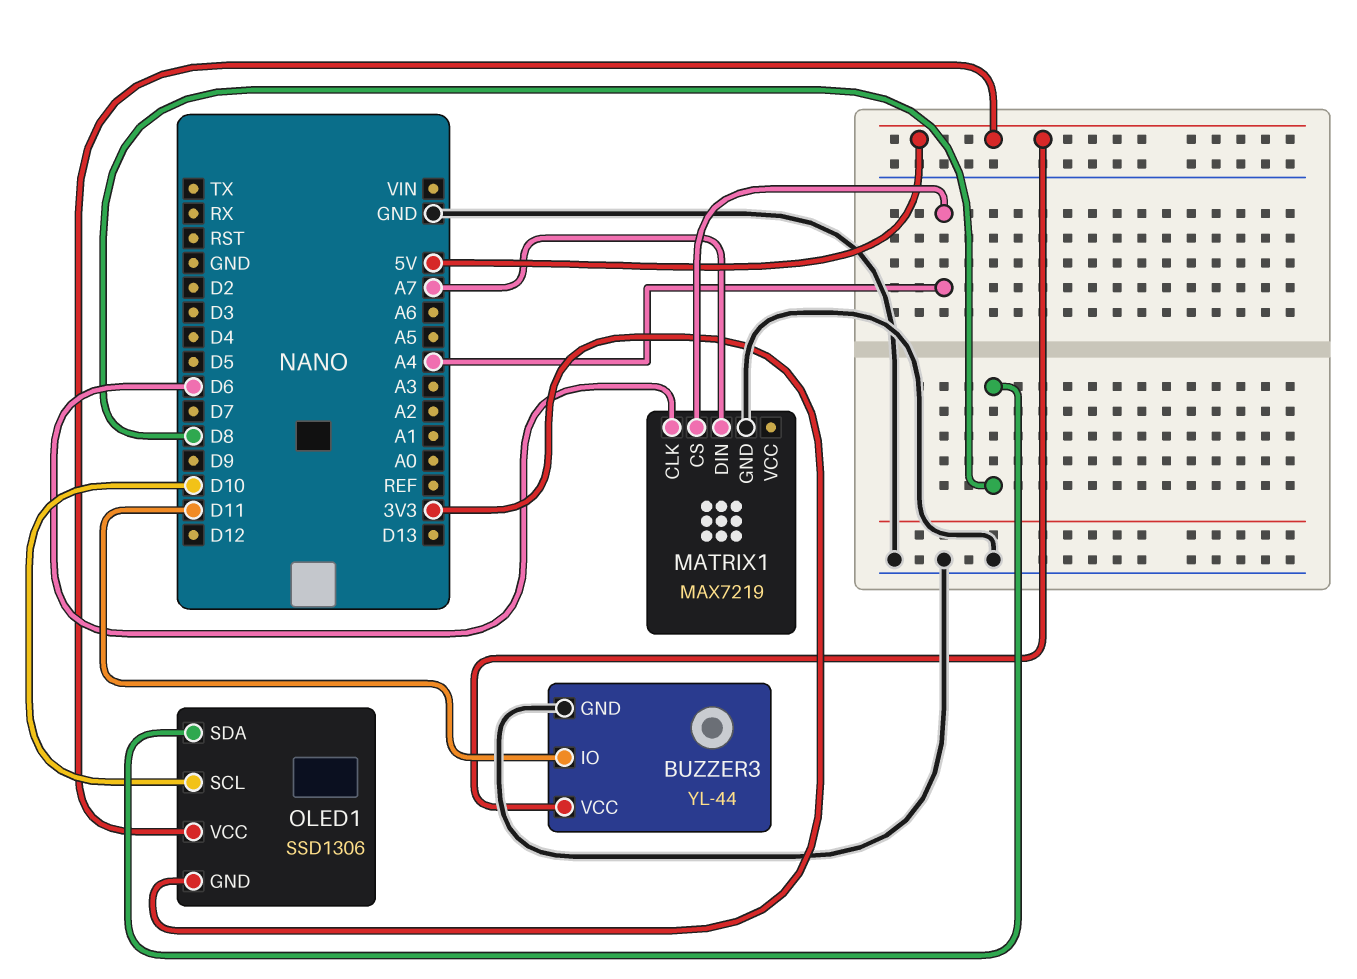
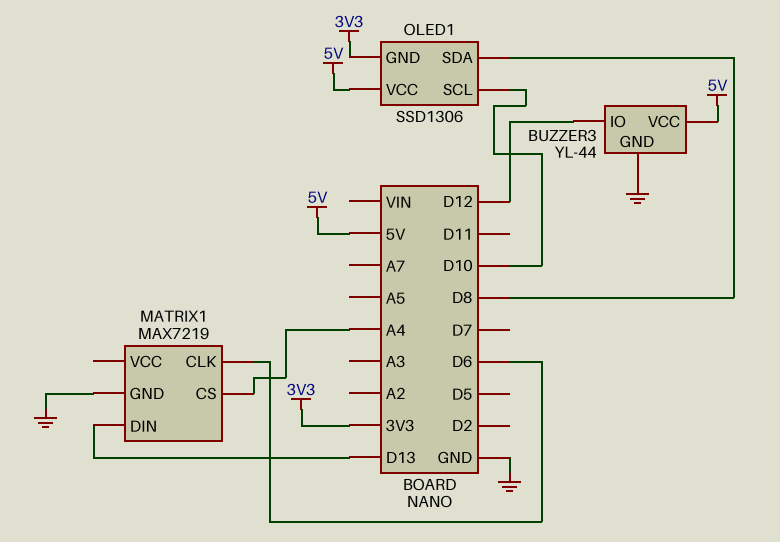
BUZZER3 pin IO: D11 -> D12
MATRIX1 pin DIN: A7 -> D13

